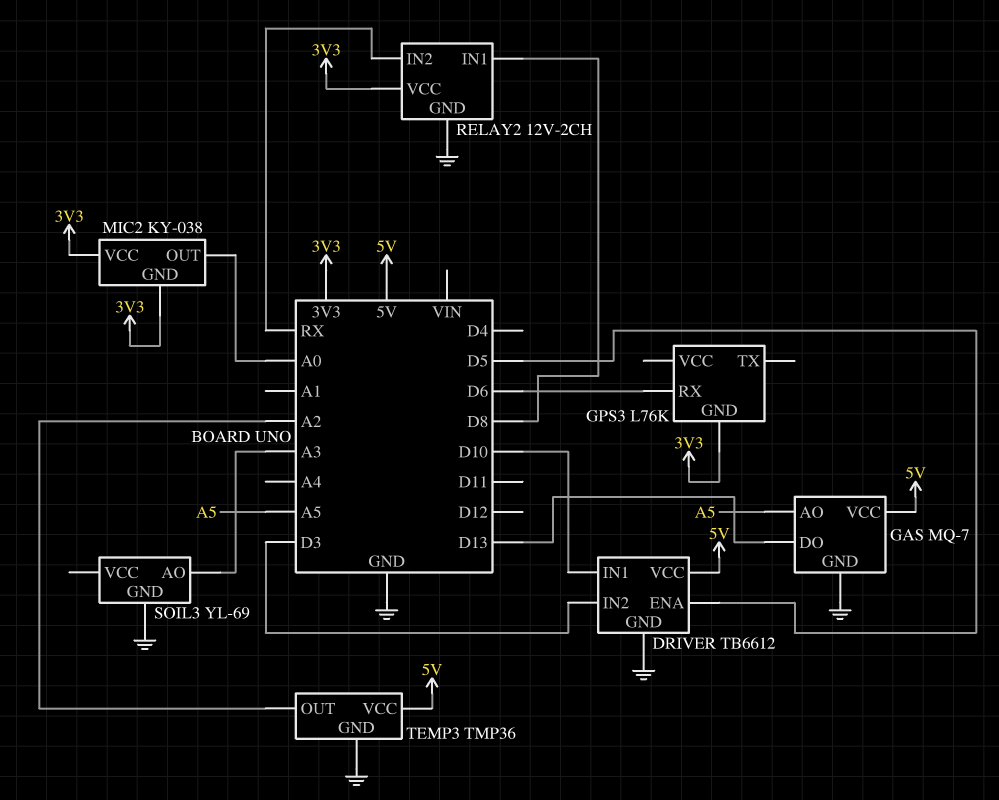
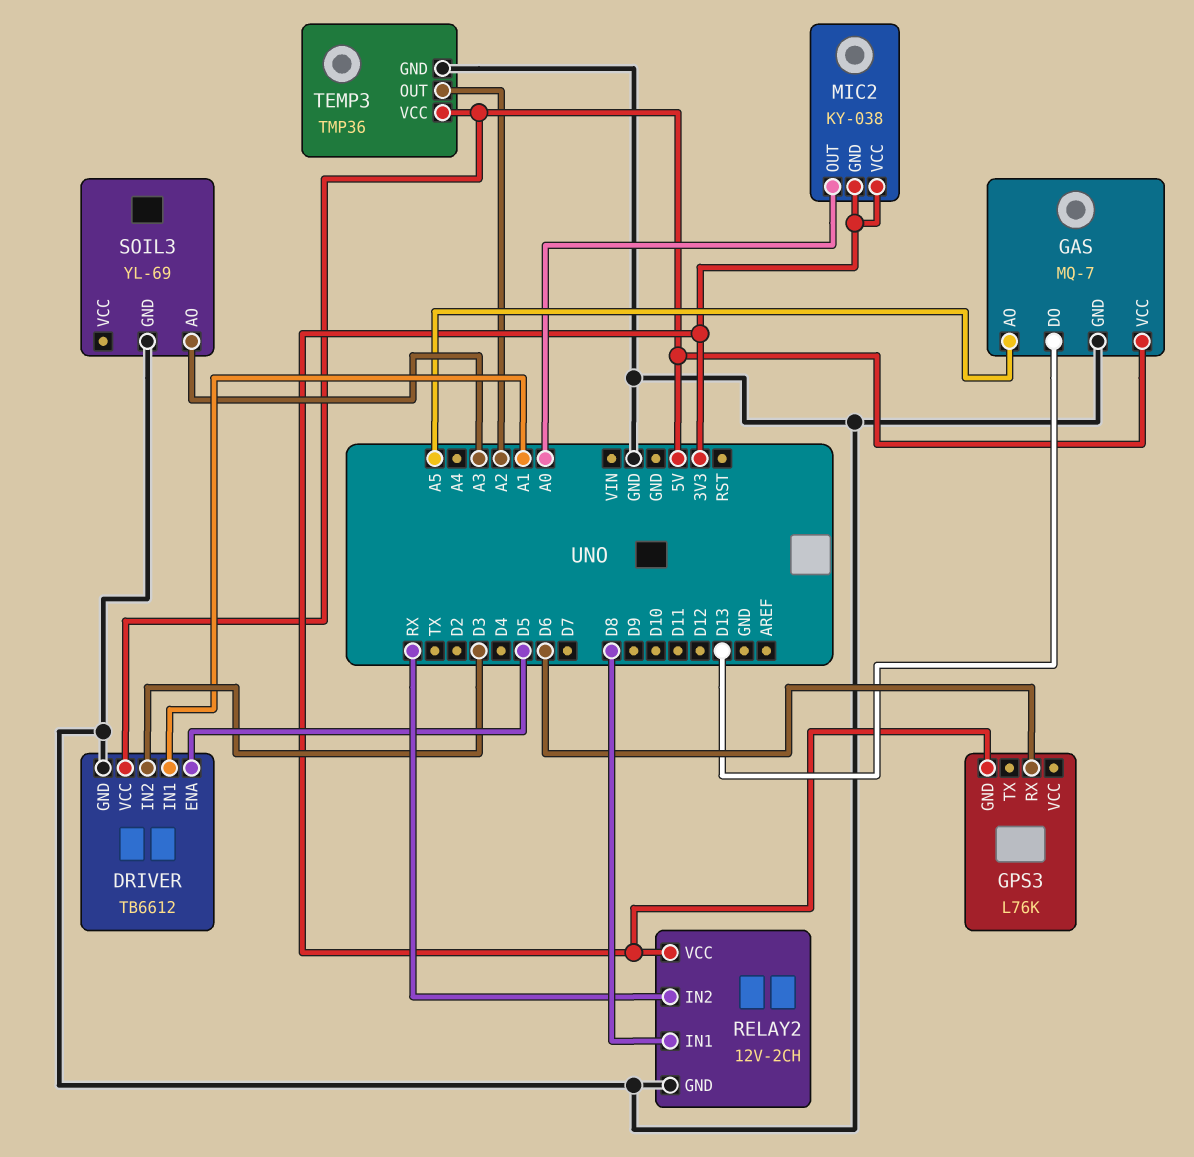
DRIVER pin IN1: D10 -> A1

